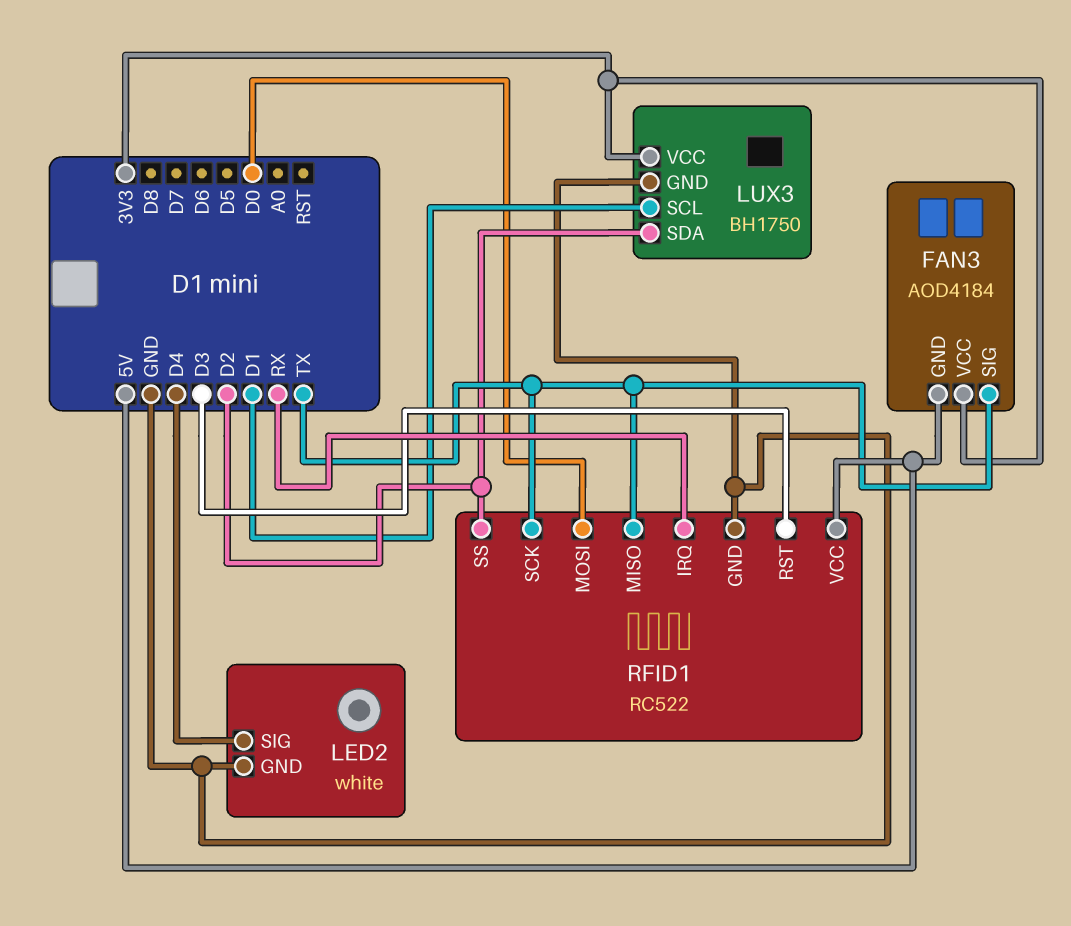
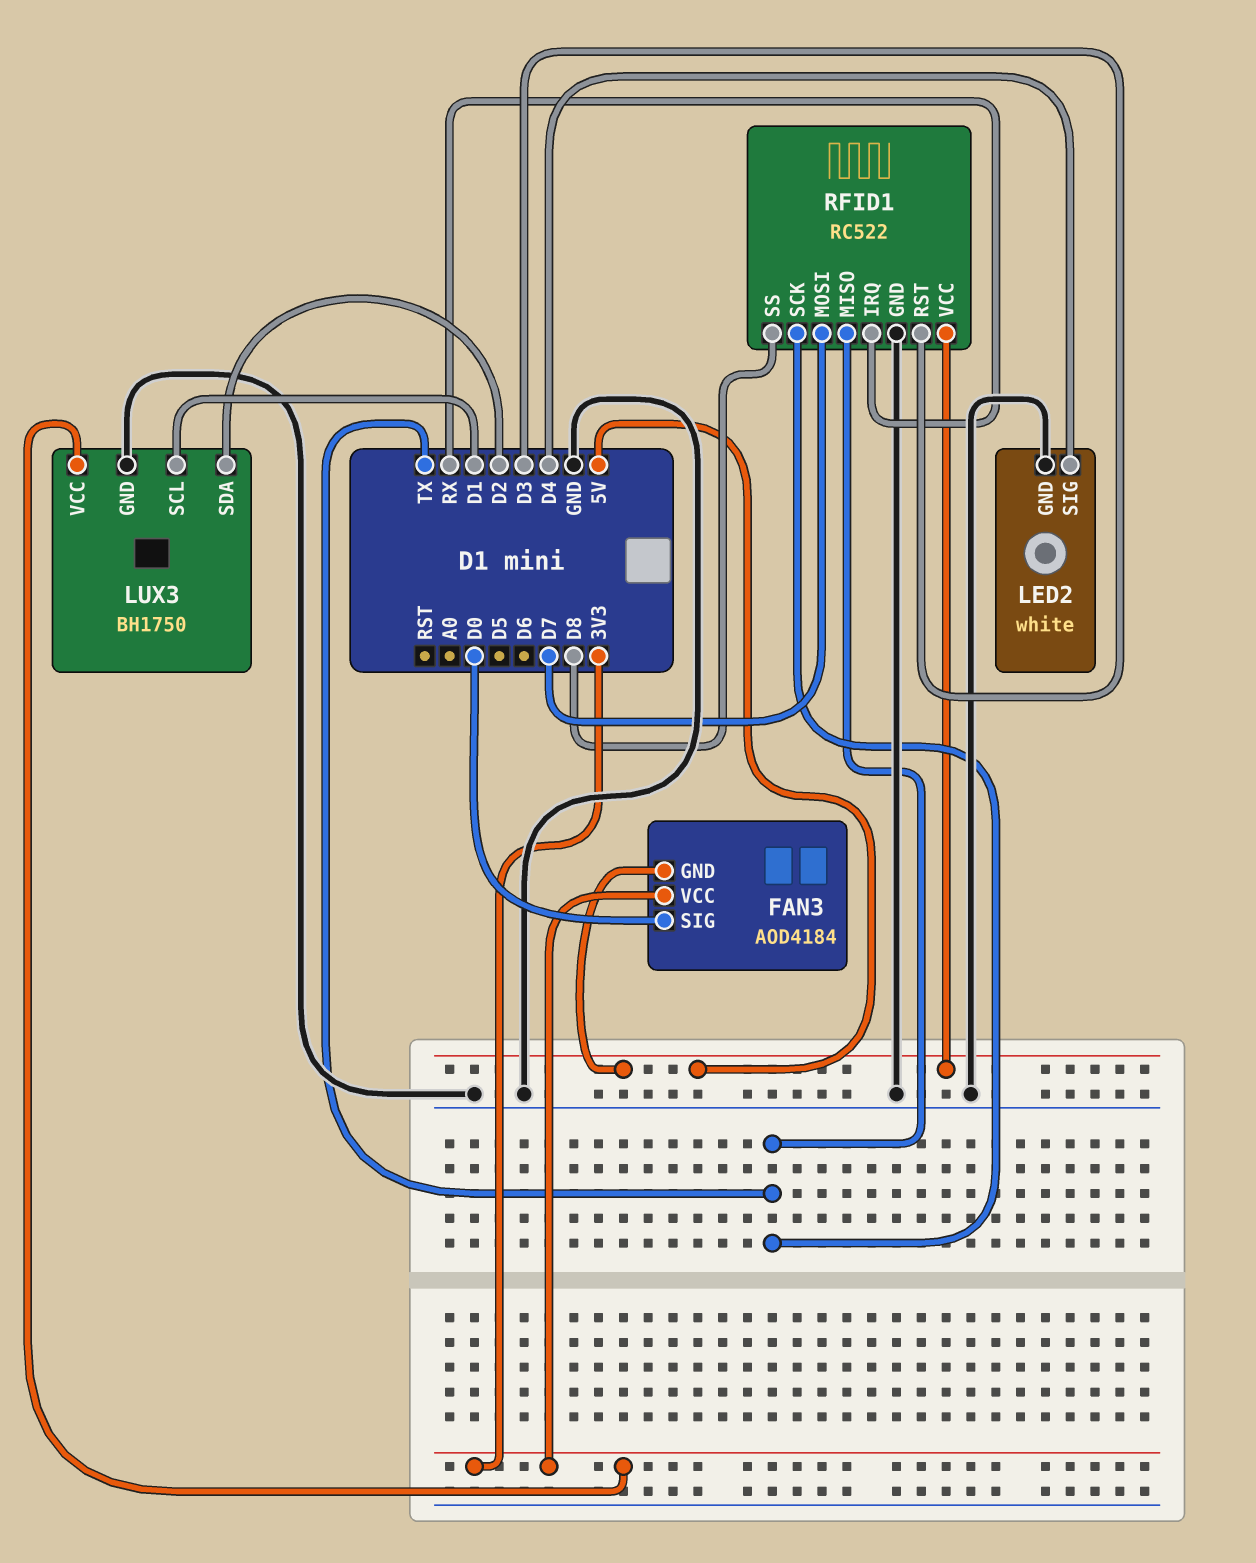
FAN3 pin SIG: TX -> D0
RFID1 pin MOSI: D0 -> D7
RFID1 pin SS: D2 -> D8

